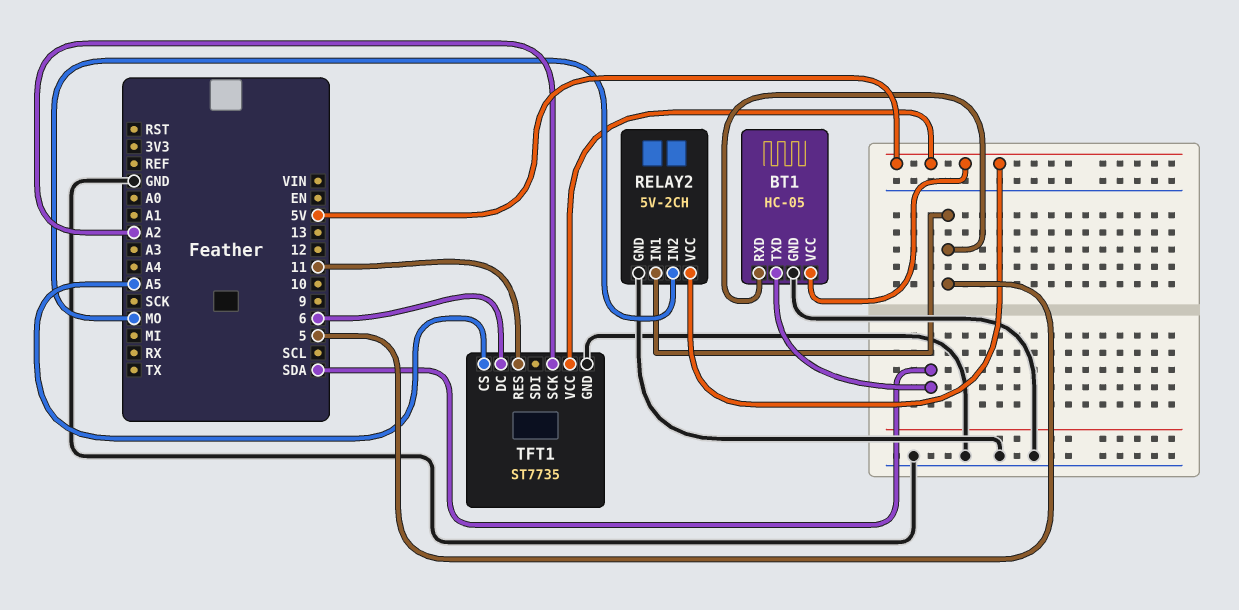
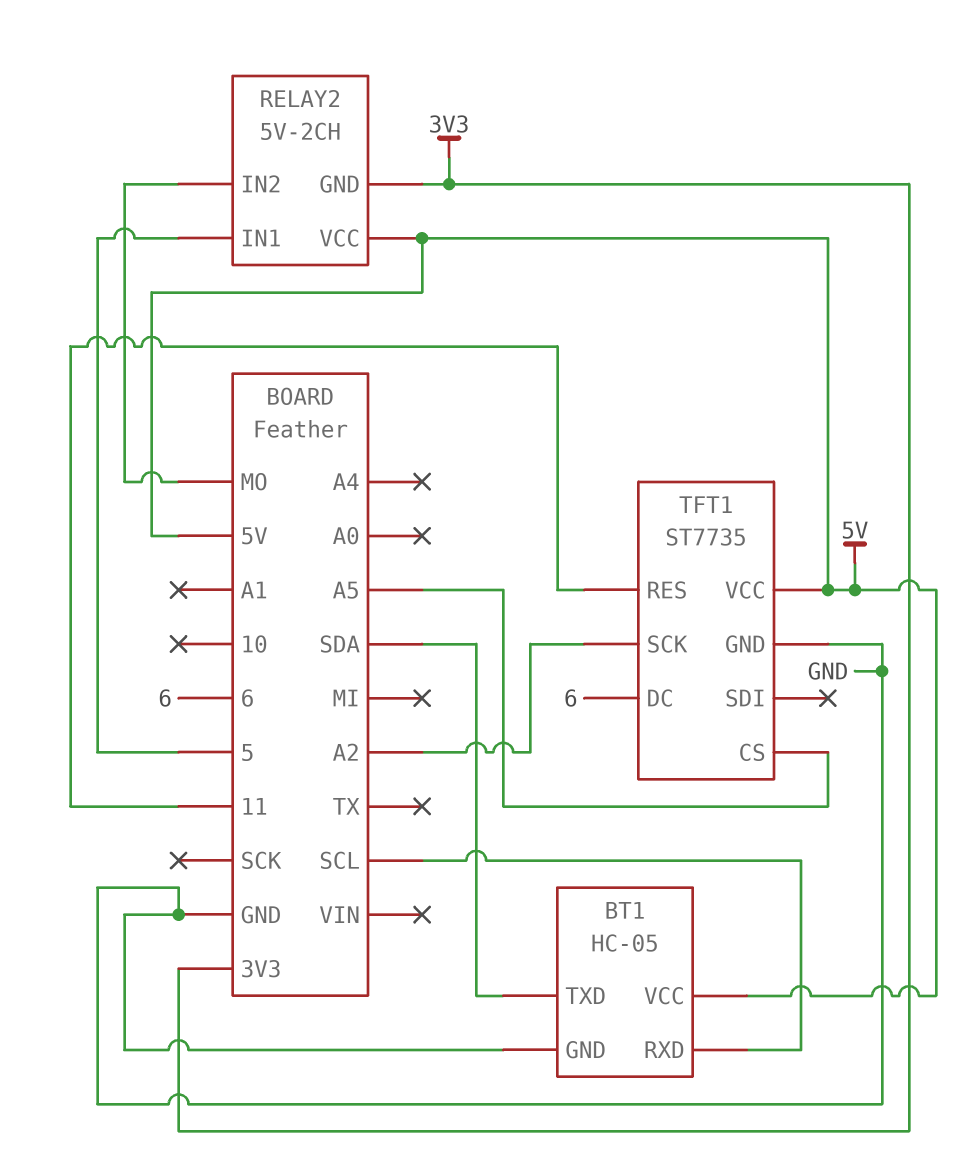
BT1 pin RXD: 5 -> SCL
RELAY2 pin GND: GND -> 3V3

